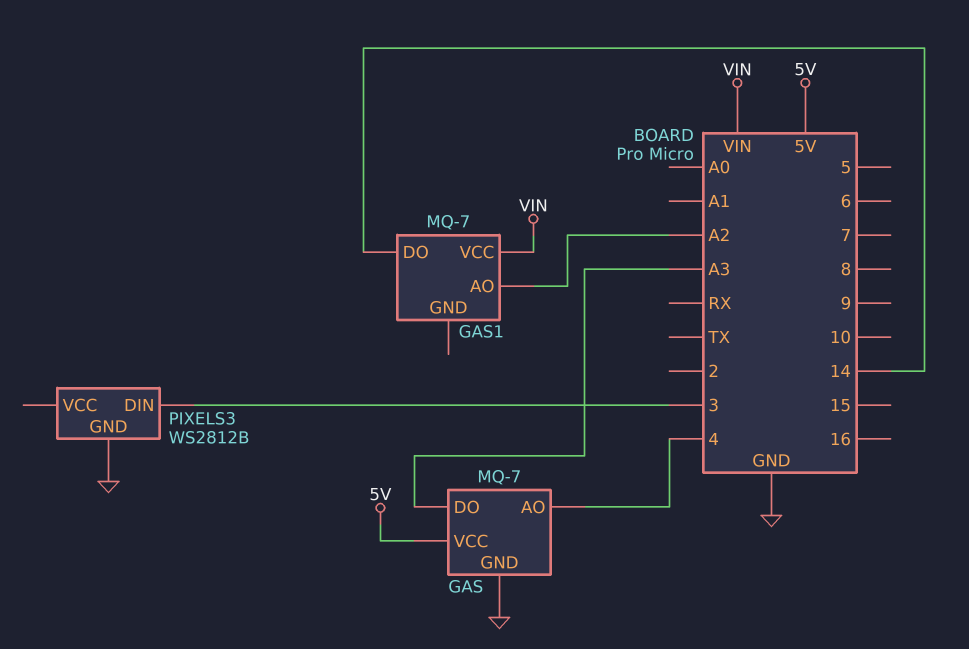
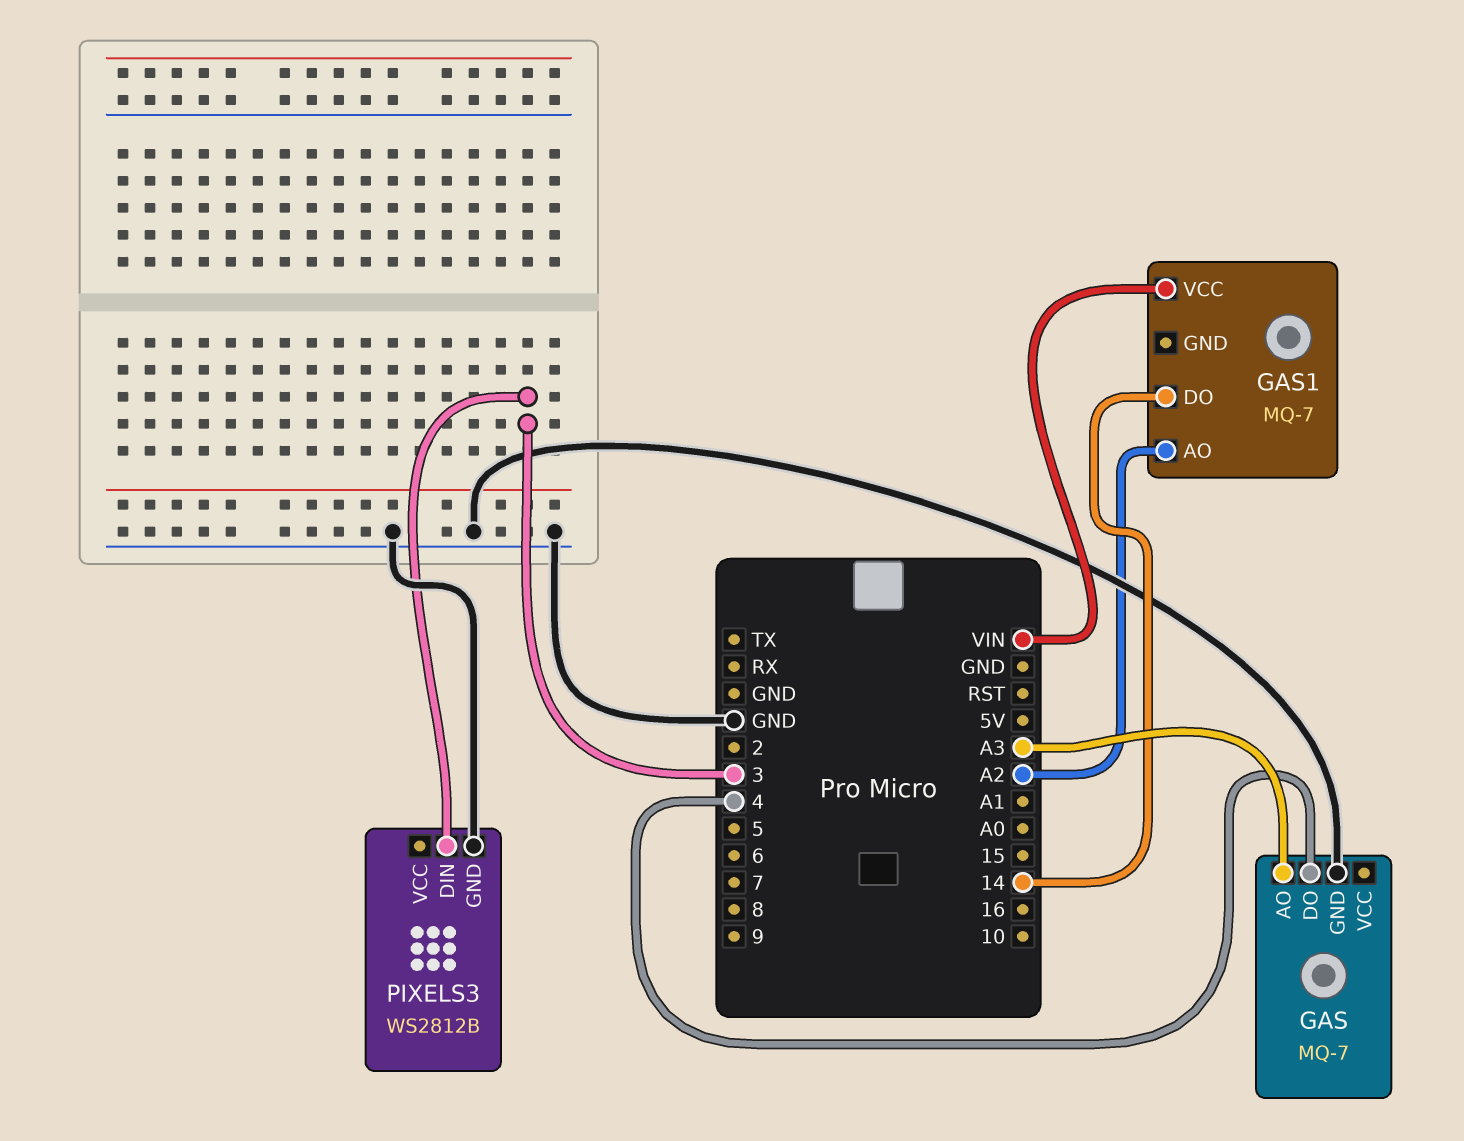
GAS pin AO: 4 -> A3
GAS pin DO: A3 -> 4
GAS pin VCC: 5V -> none

